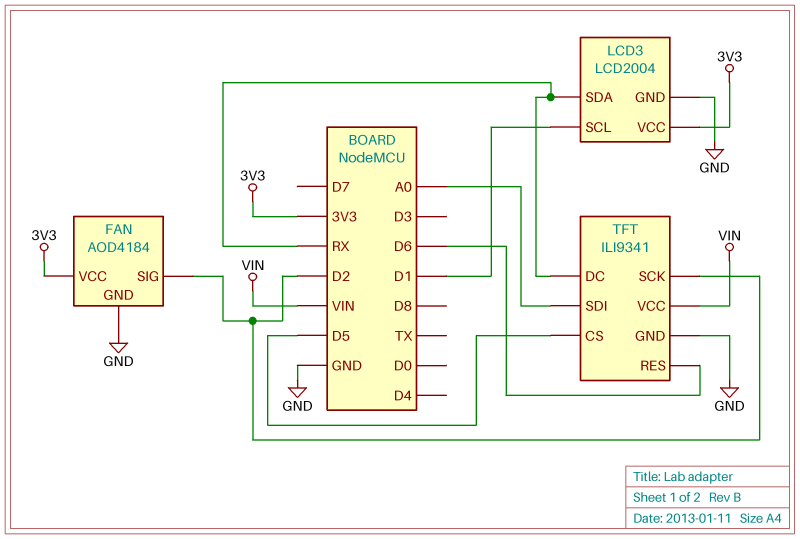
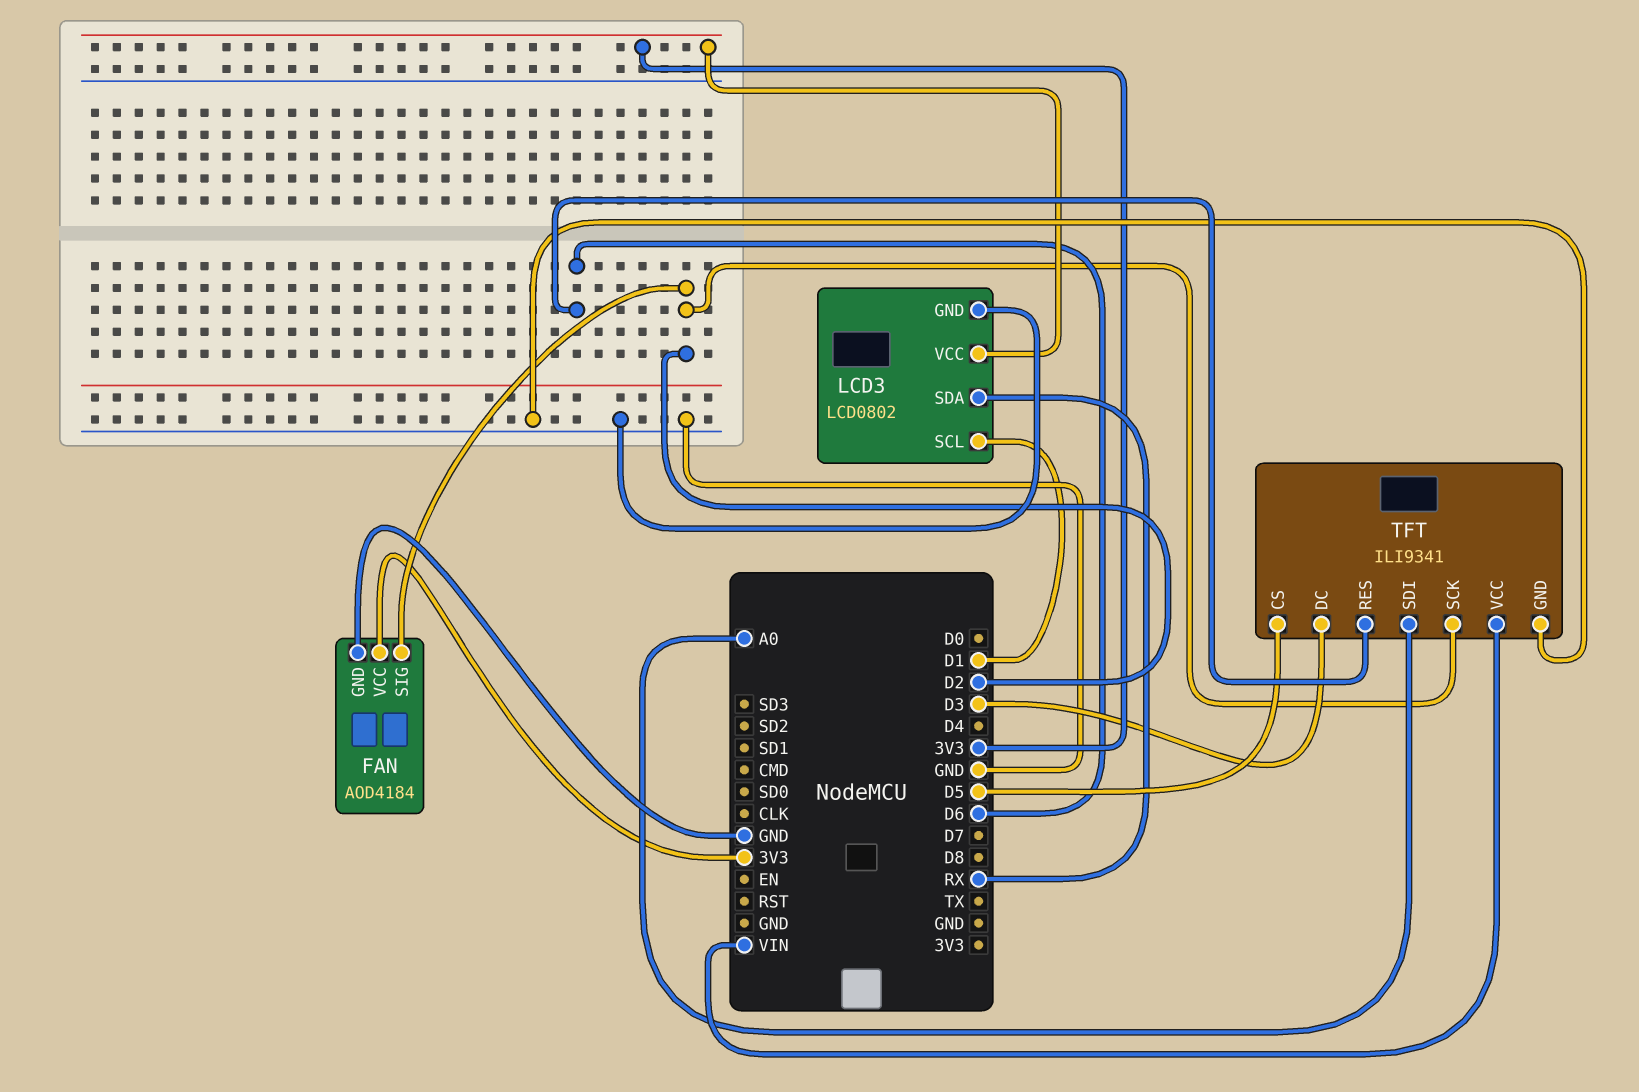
LCD3: LCD2004 -> LCD0802
TFT pin DC: RX -> D3

